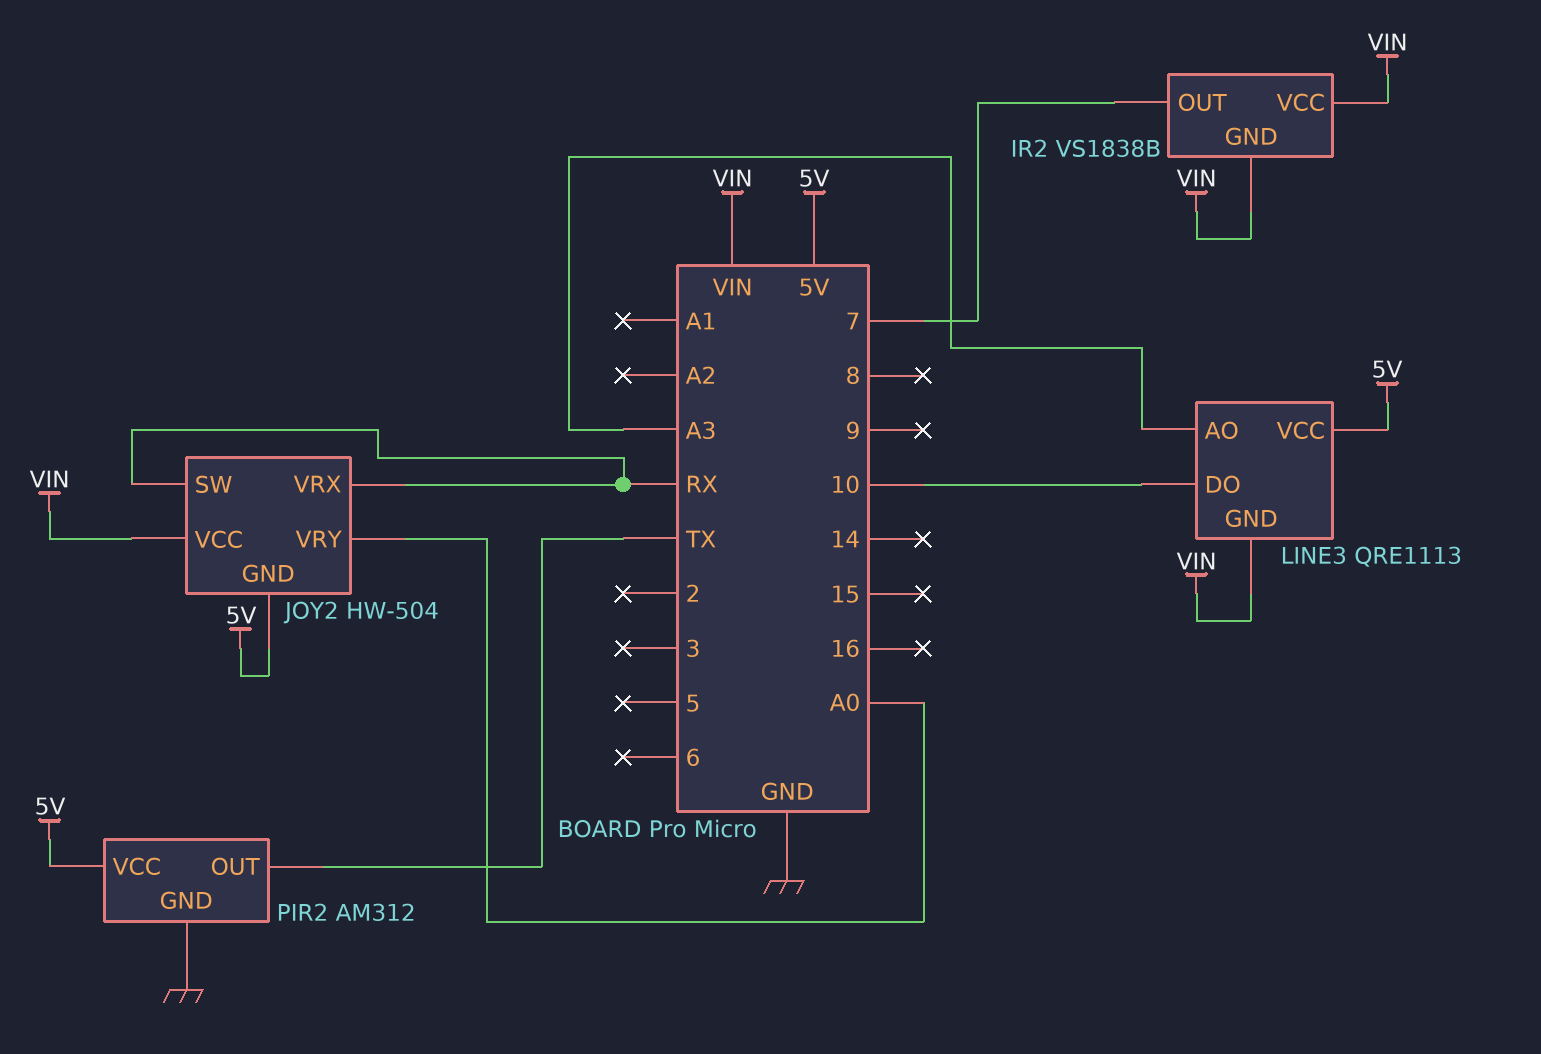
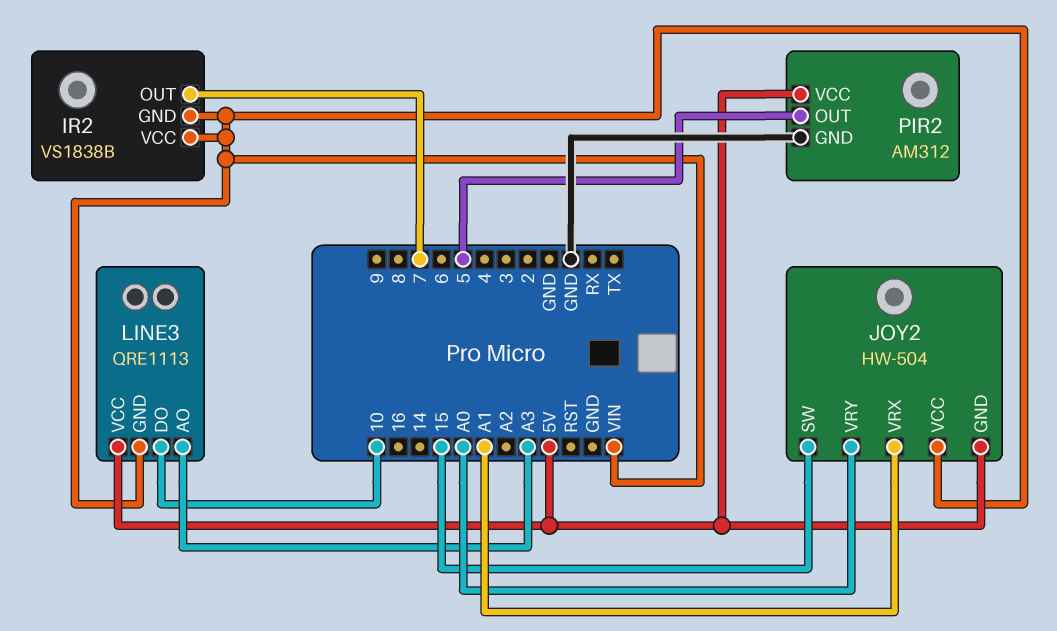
JOY2 pin SW: RX -> 15
JOY2 pin VRX: RX -> A1
PIR2 pin OUT: TX -> 5

